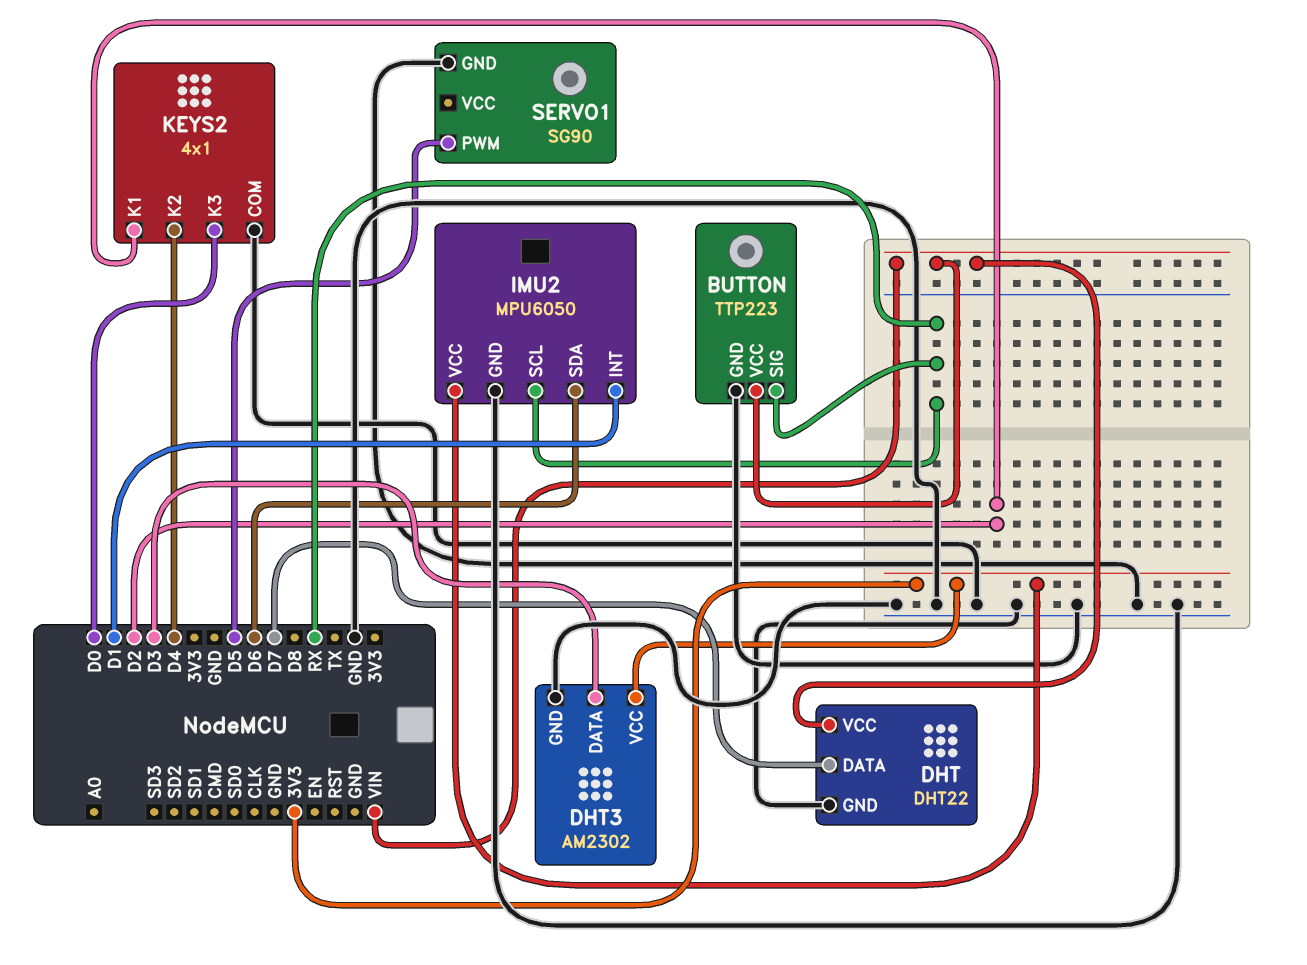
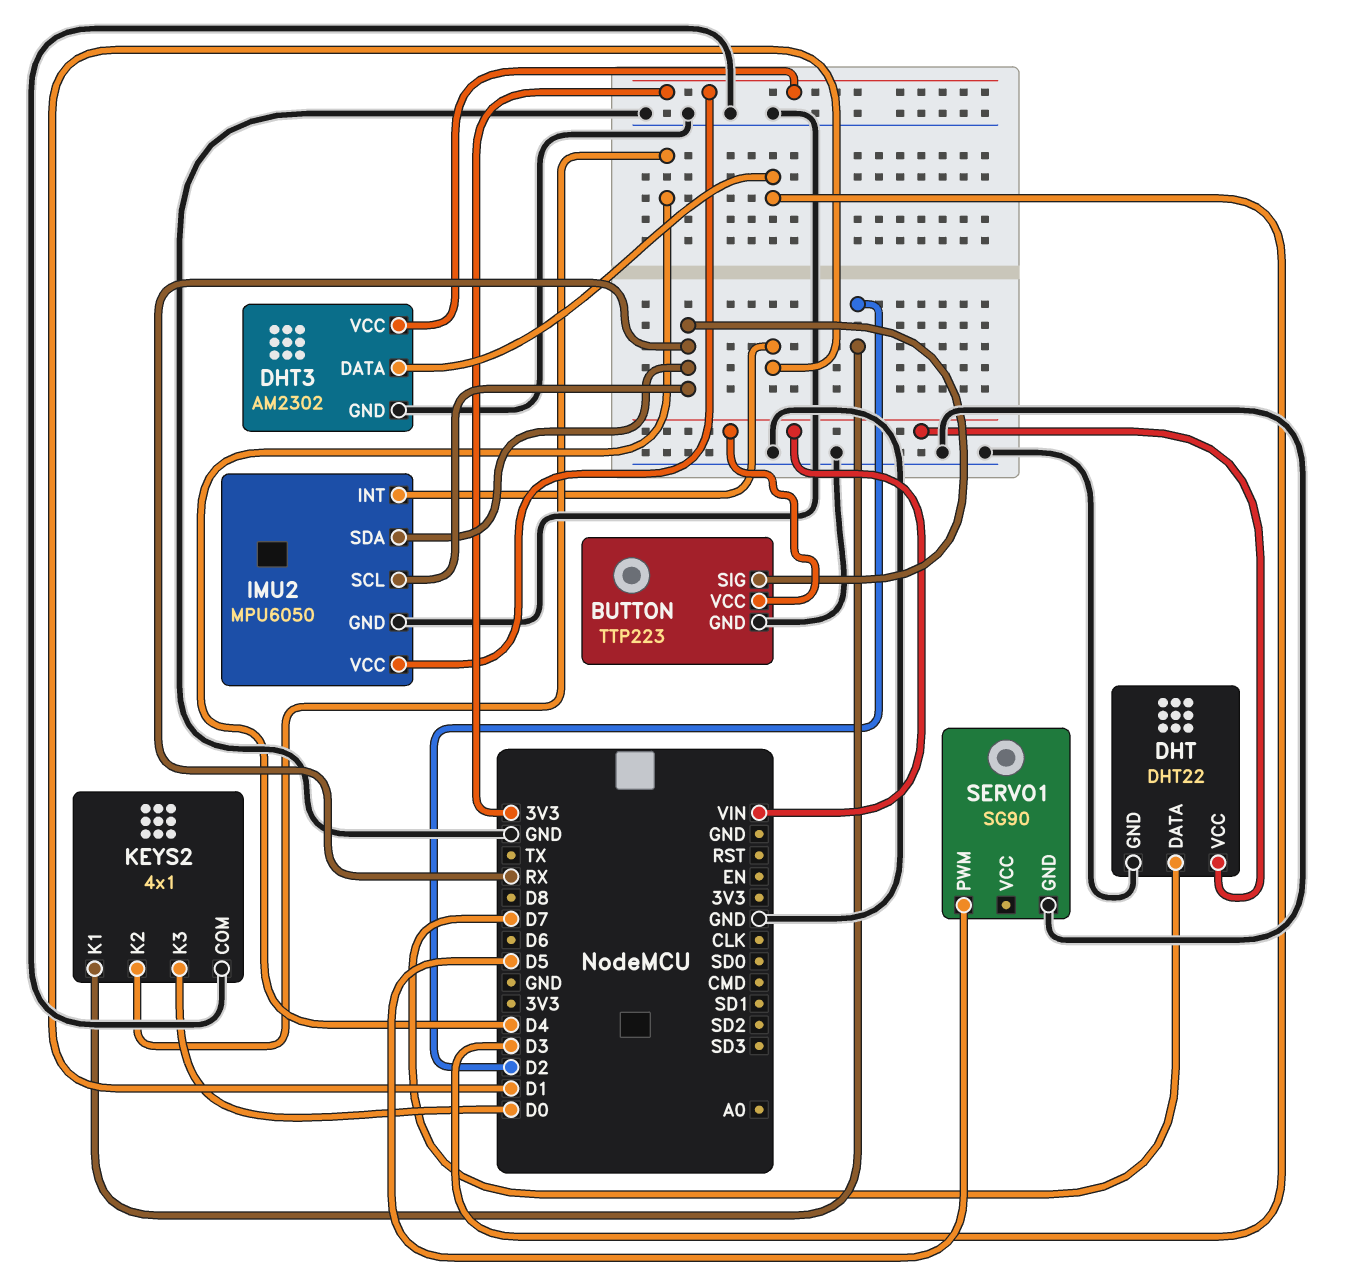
IMU2 pin SDA: D6 -> RX

